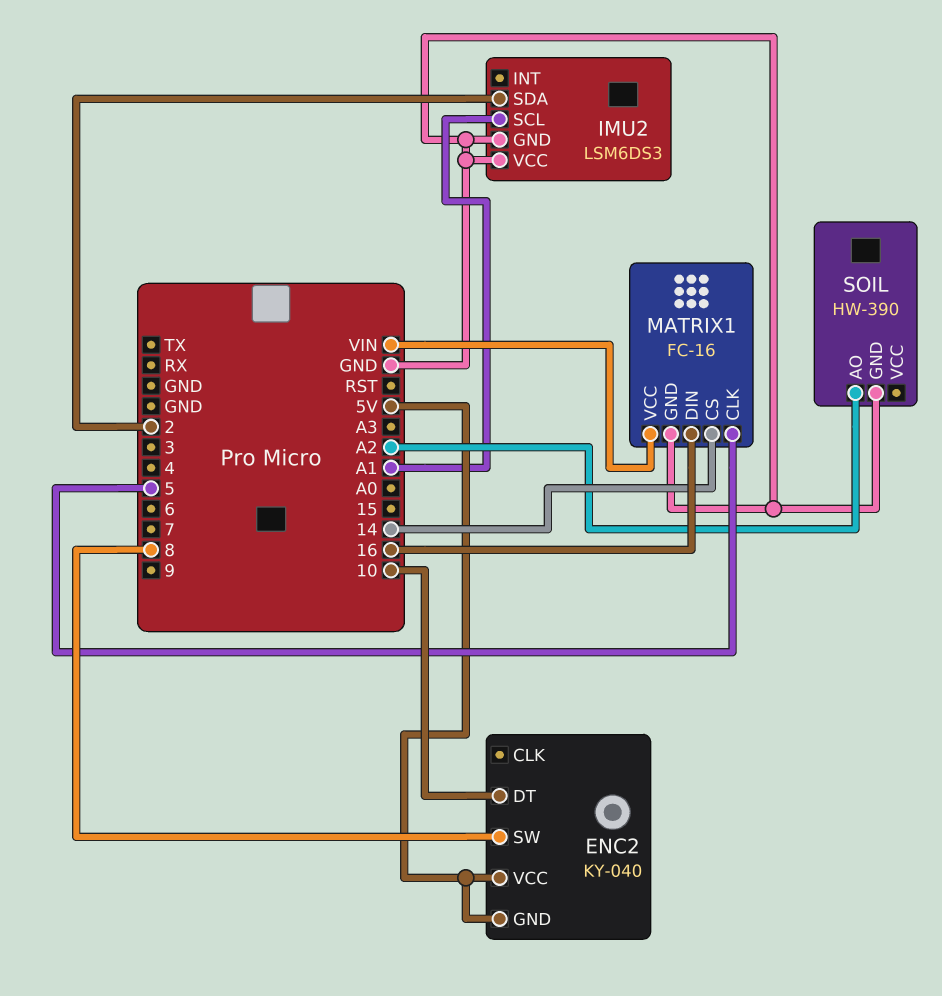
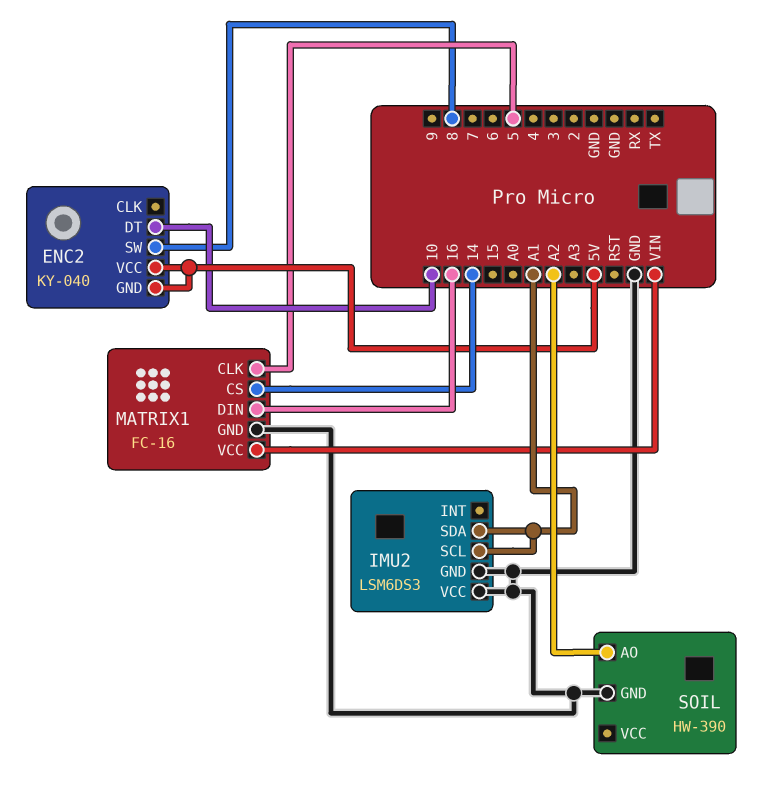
IMU2 pin SDA: 2 -> A1

